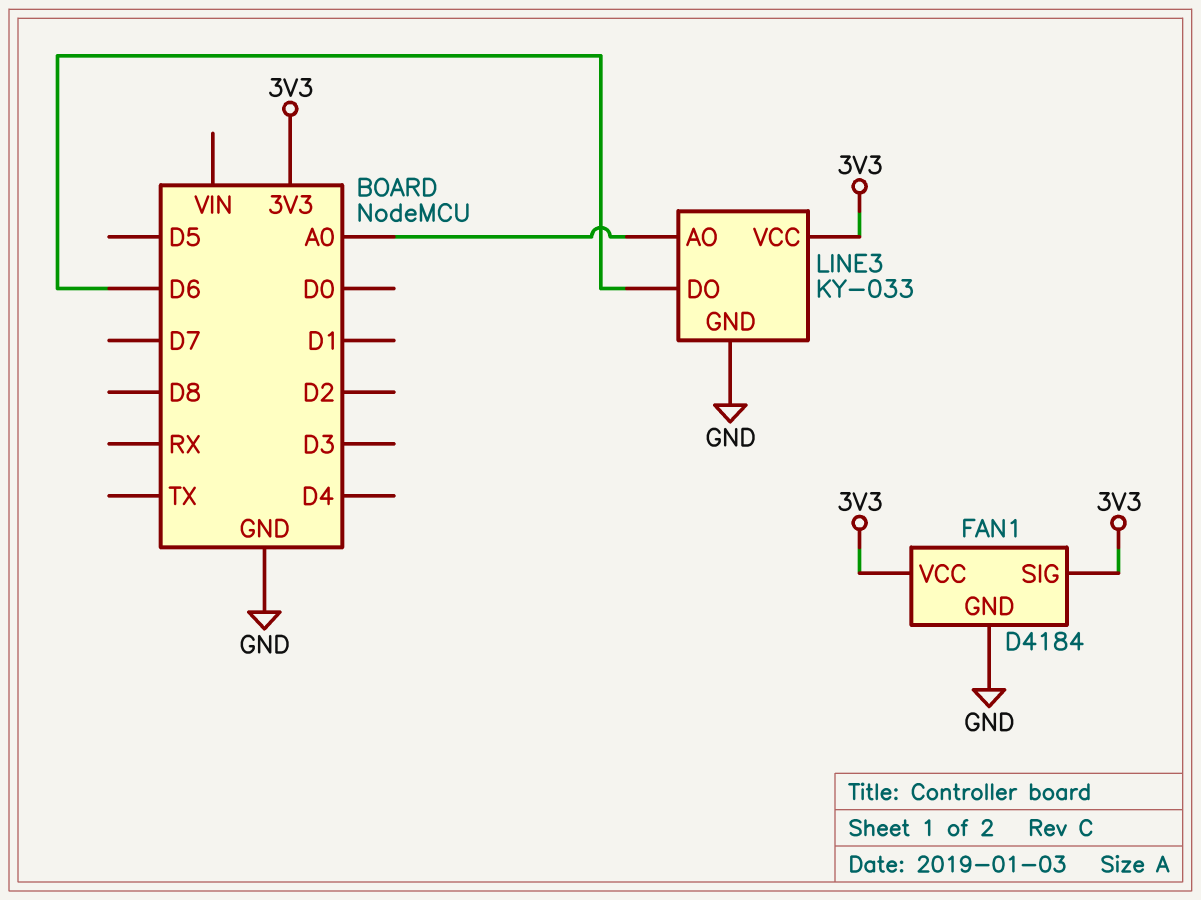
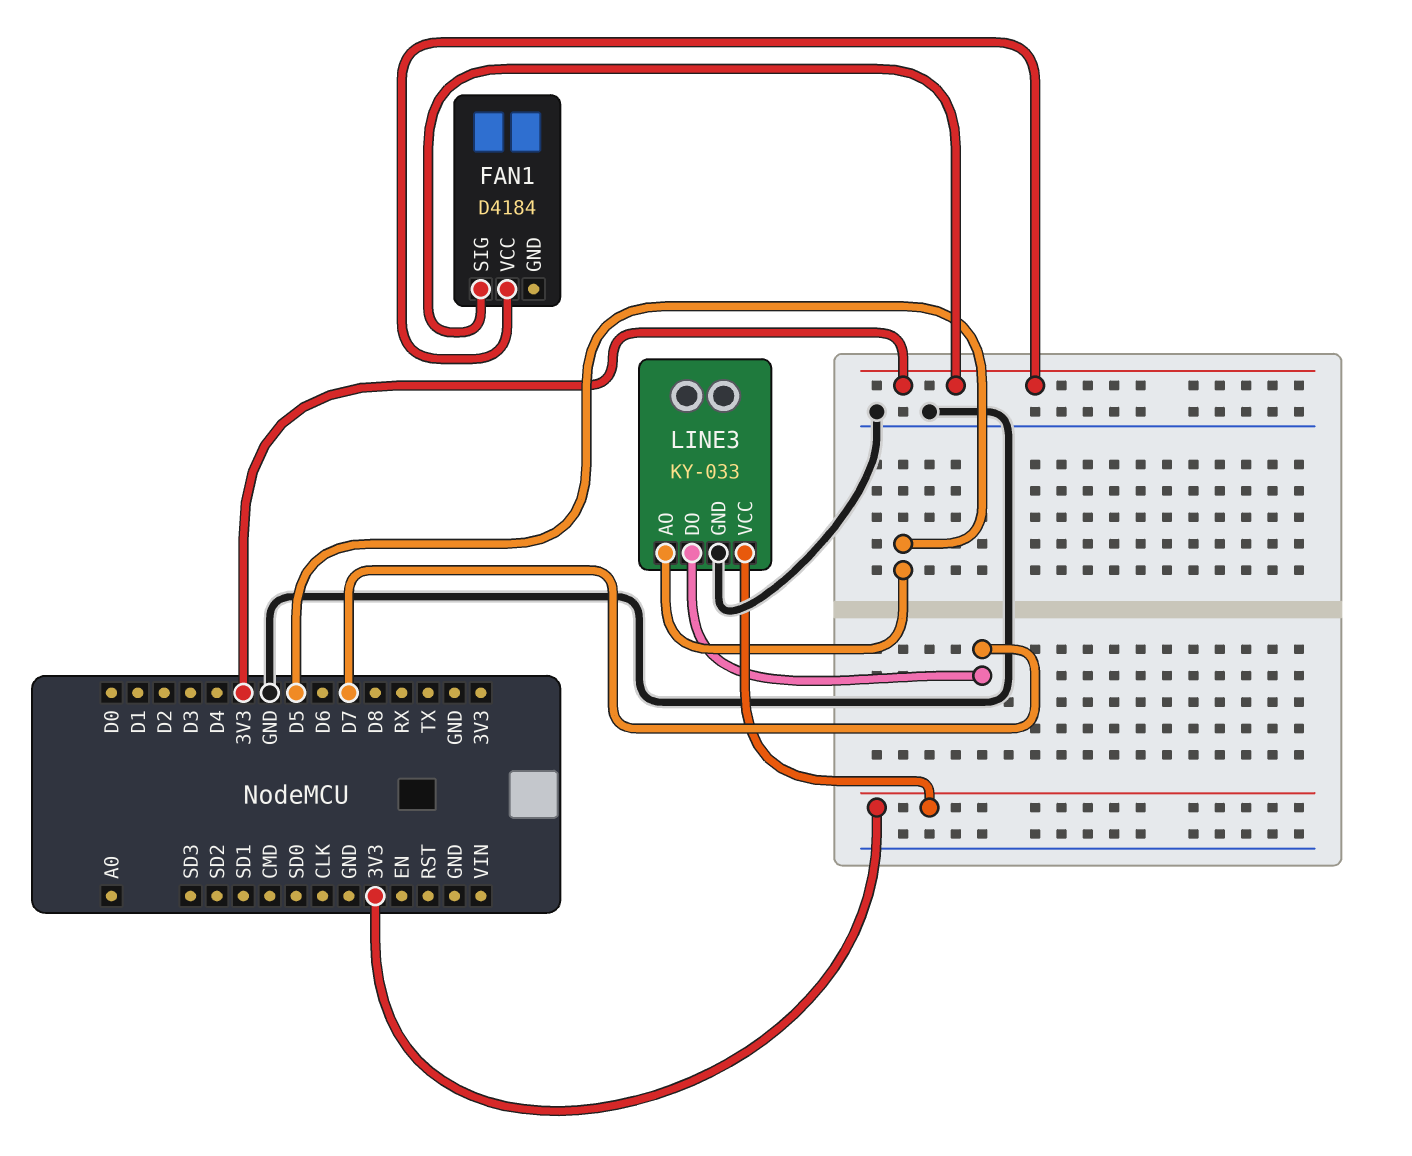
FAN1 pin GND: GND -> none
LINE3 pin AO: A0 -> D5
LINE3 pin DO: D6 -> D7

